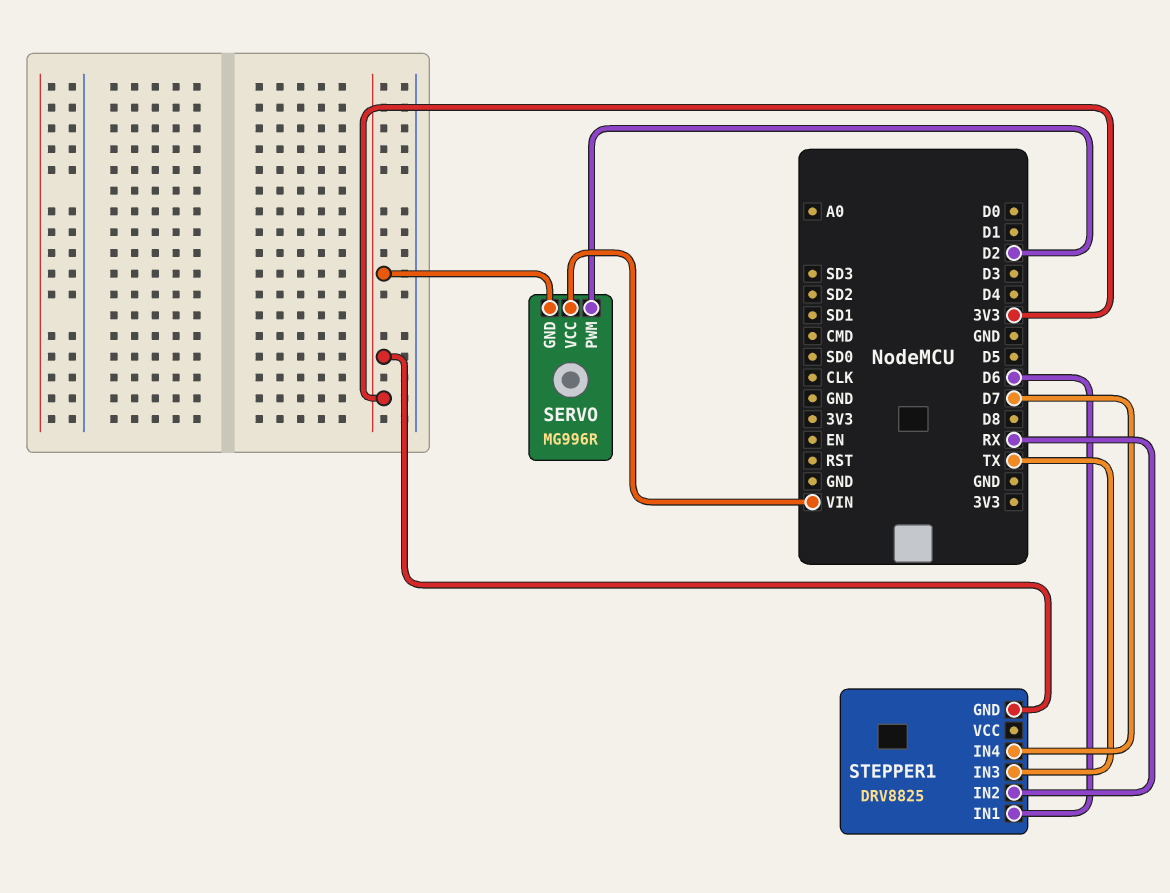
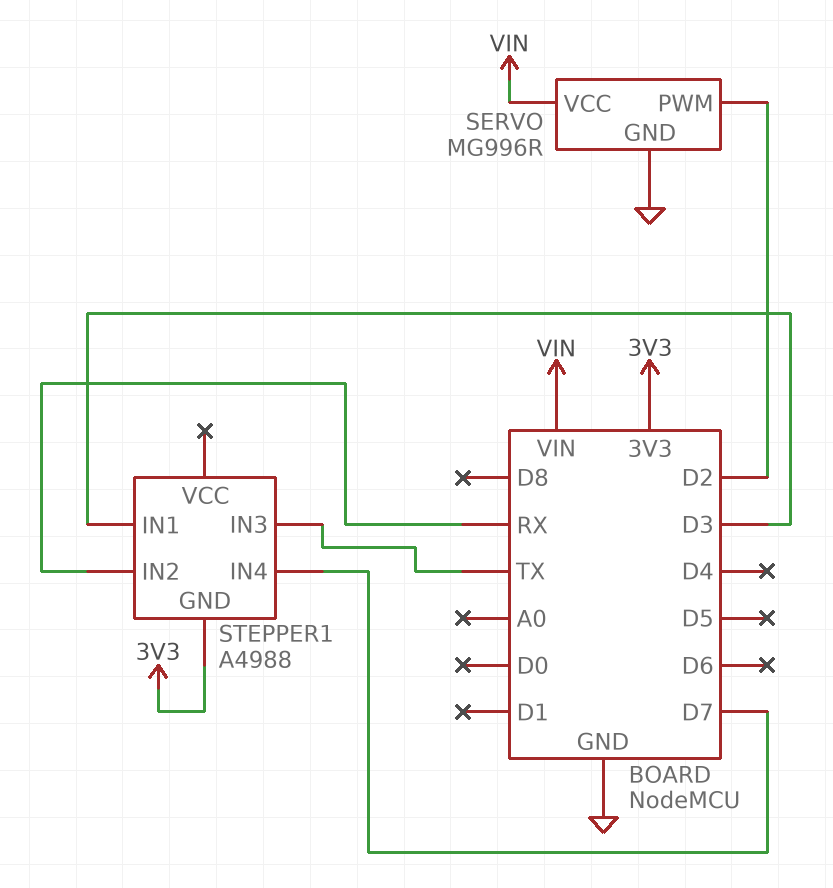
SERVO pin GND: 3V3 -> GND
STEPPER1: DRV8825 -> A4988
STEPPER1 pin IN1: D6 -> D3

